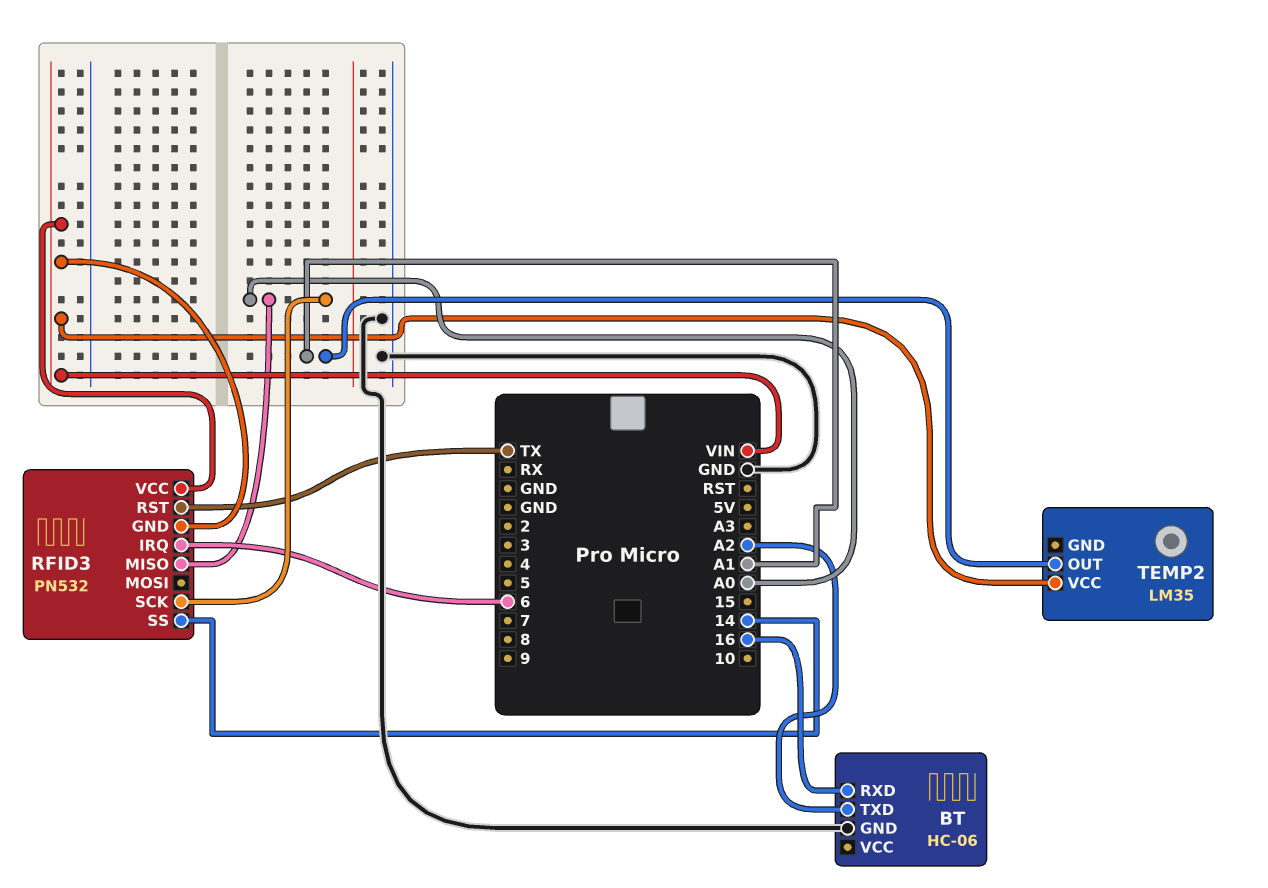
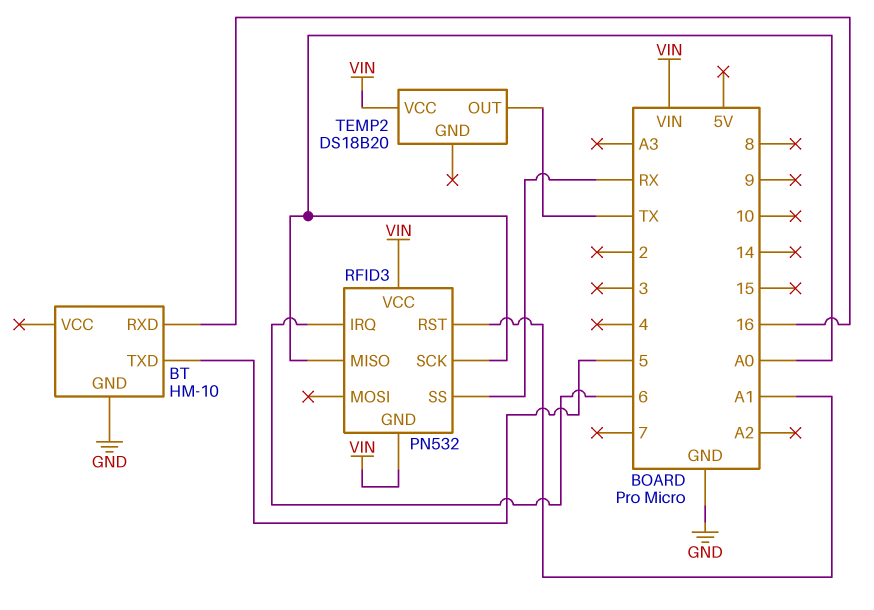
BT: HC-06 -> HM-10
BT pin TXD: A2 -> 5
RFID3 pin RST: TX -> A1
RFID3 pin SS: 14 -> RX
TEMP2: LM35 -> DS18B20
TEMP2 pin OUT: A1 -> TX

